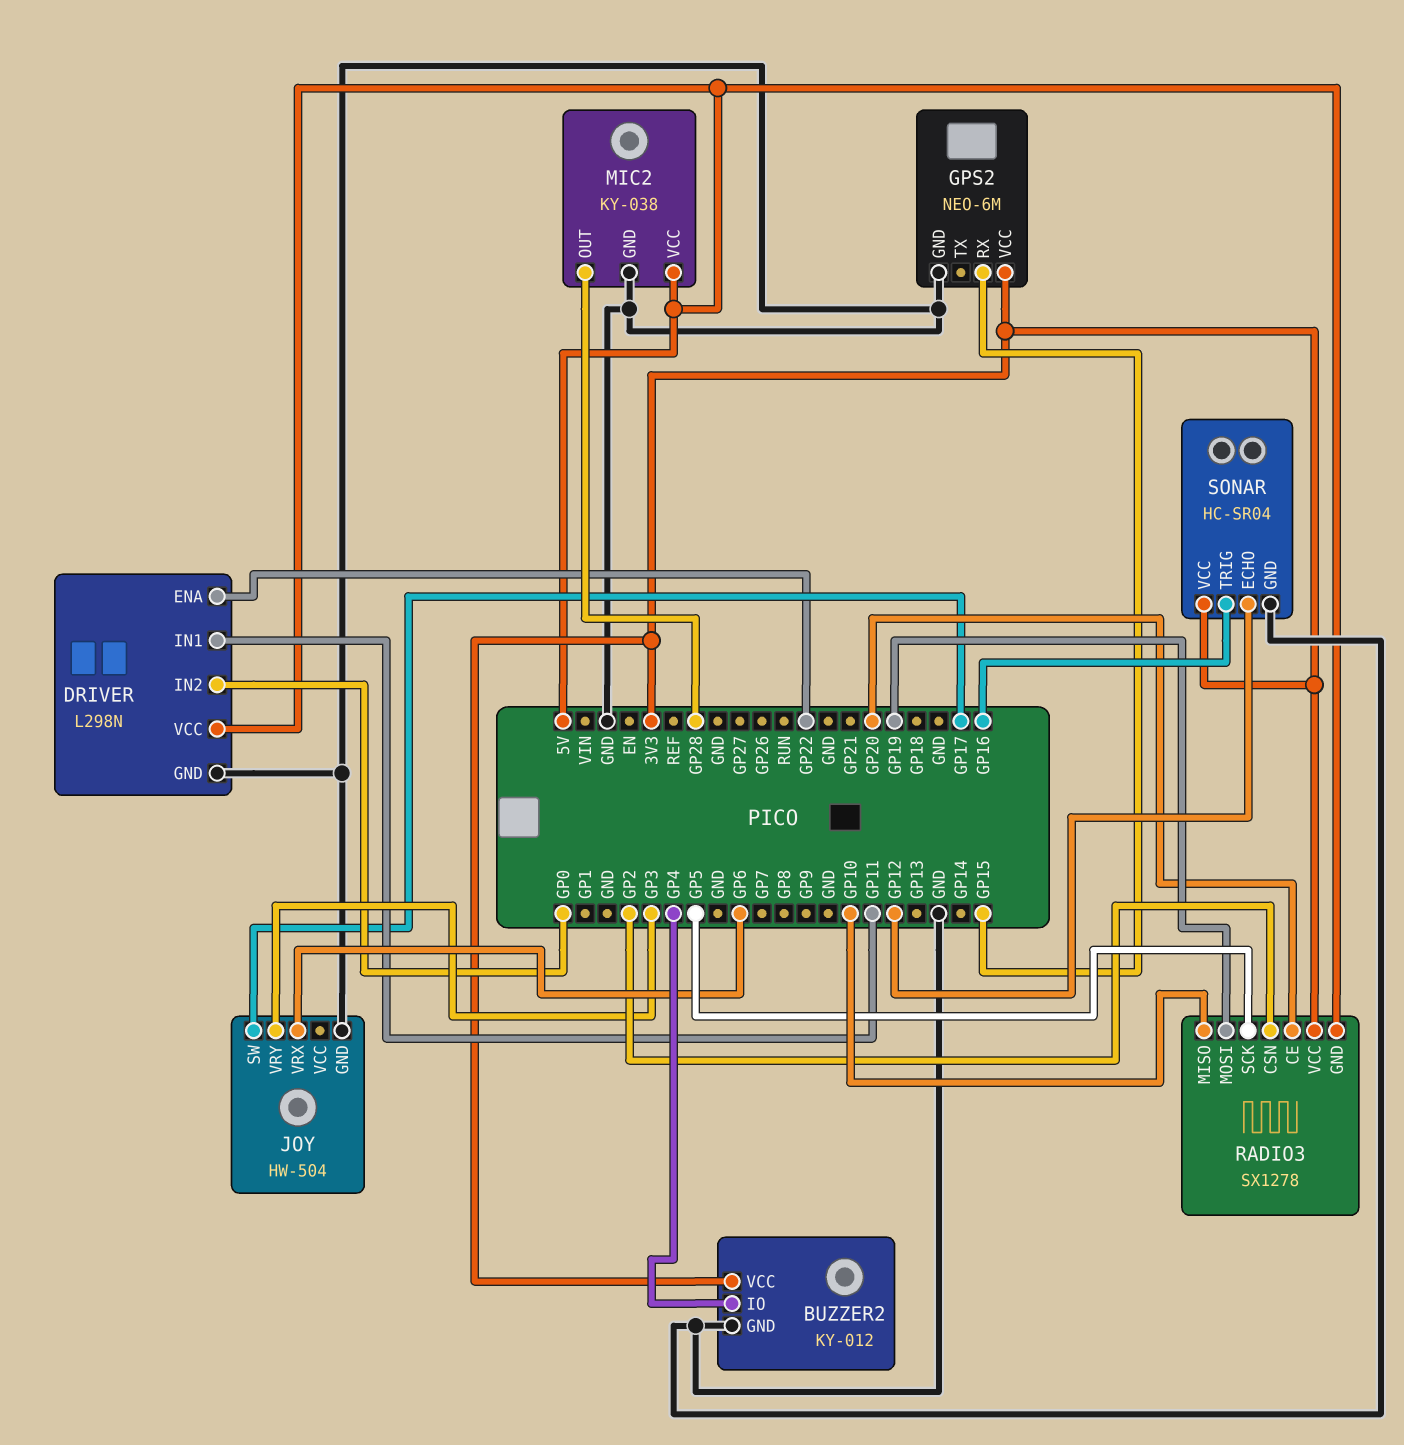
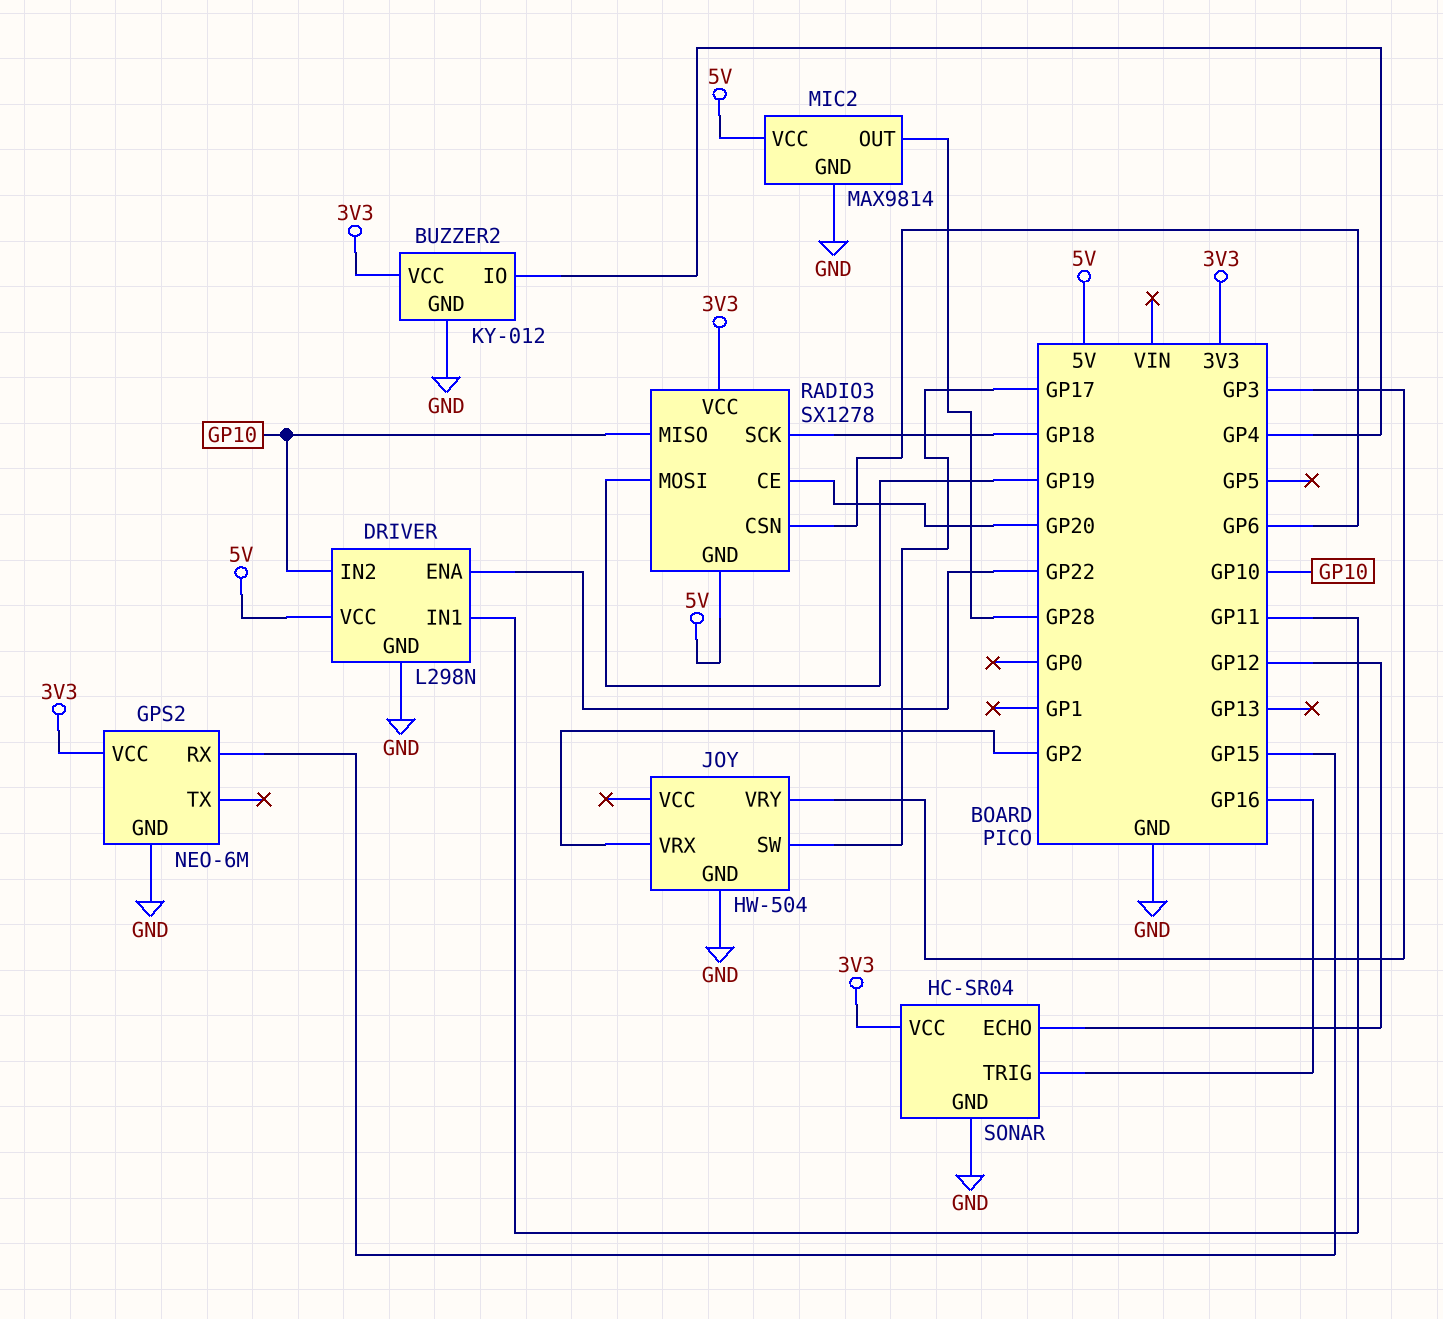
DRIVER pin IN2: GP0 -> GP10
JOY pin VRX: GP6 -> GP2
MIC2: KY-038 -> MAX9814
RADIO3 pin CSN: GP2 -> GP6
RADIO3 pin SCK: GP5 -> GP18

